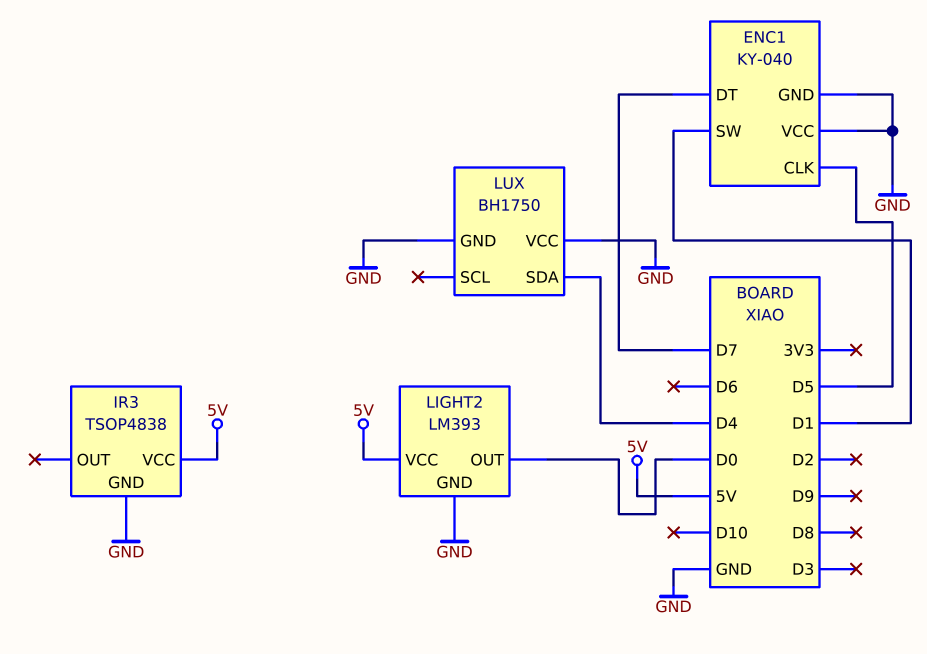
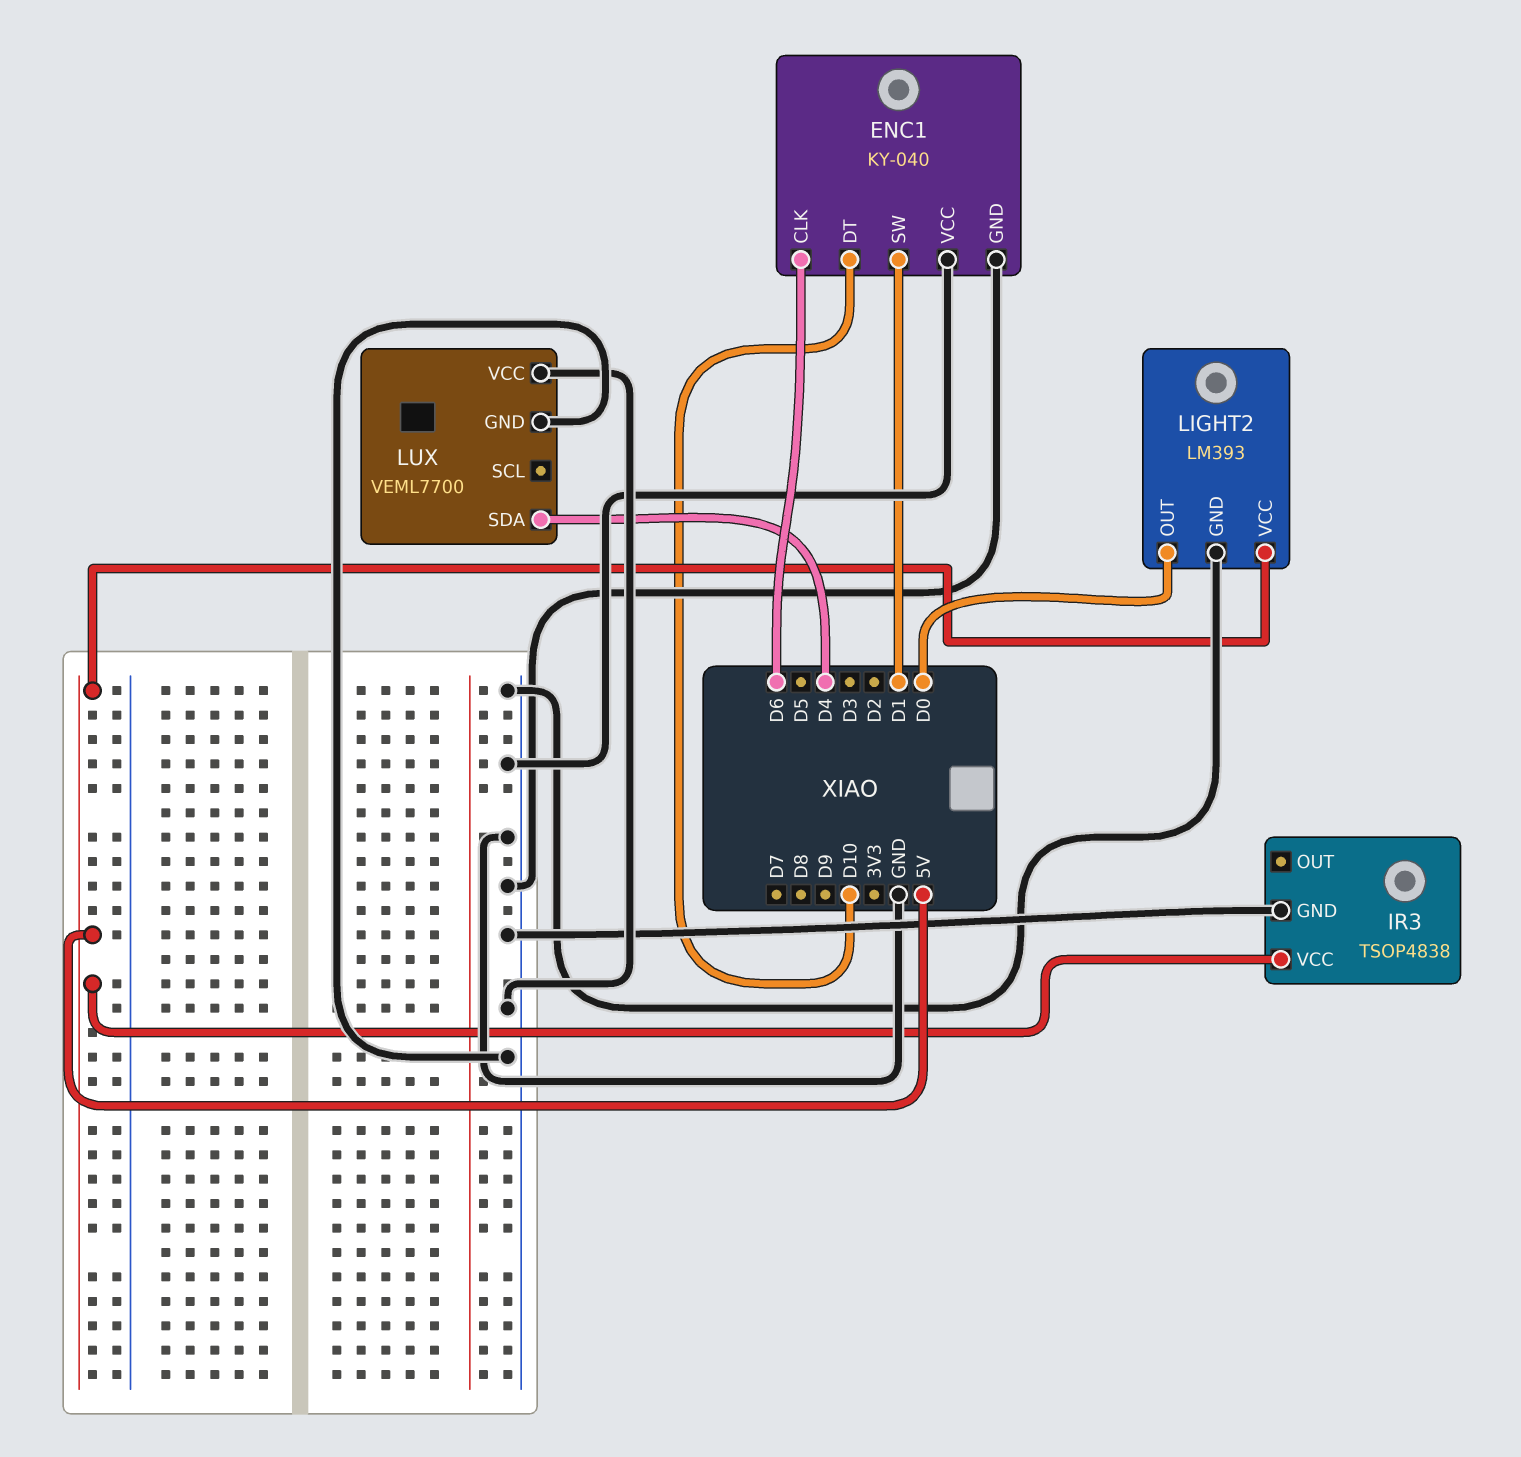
ENC1 pin CLK: D5 -> D6
ENC1 pin DT: D7 -> D10
LUX: BH1750 -> VEML7700

